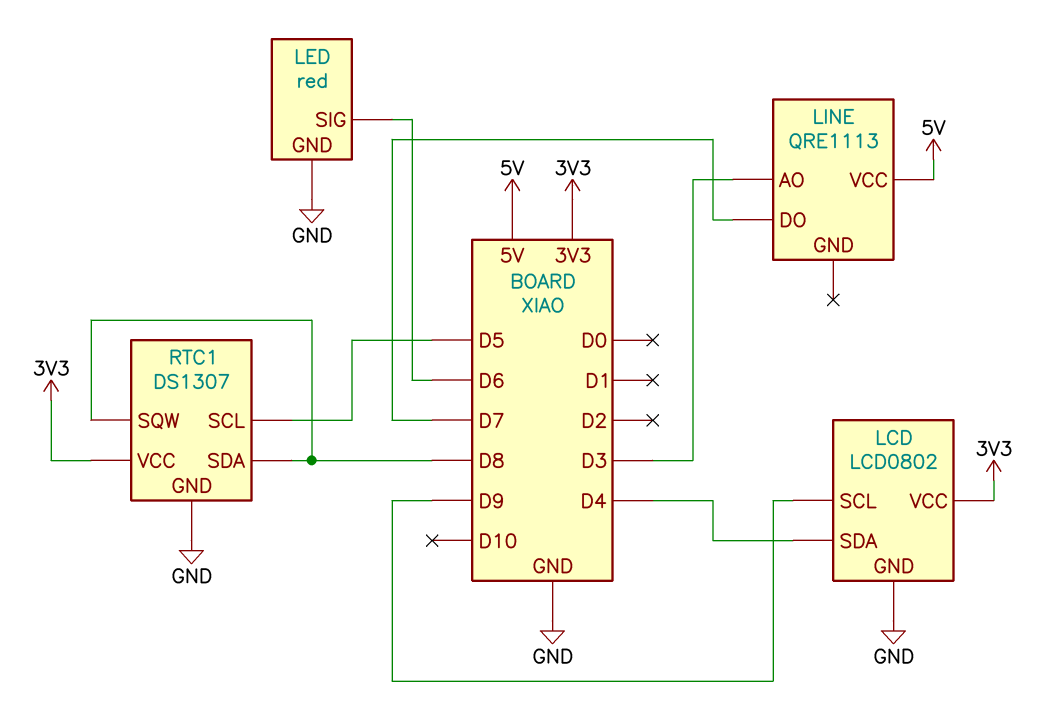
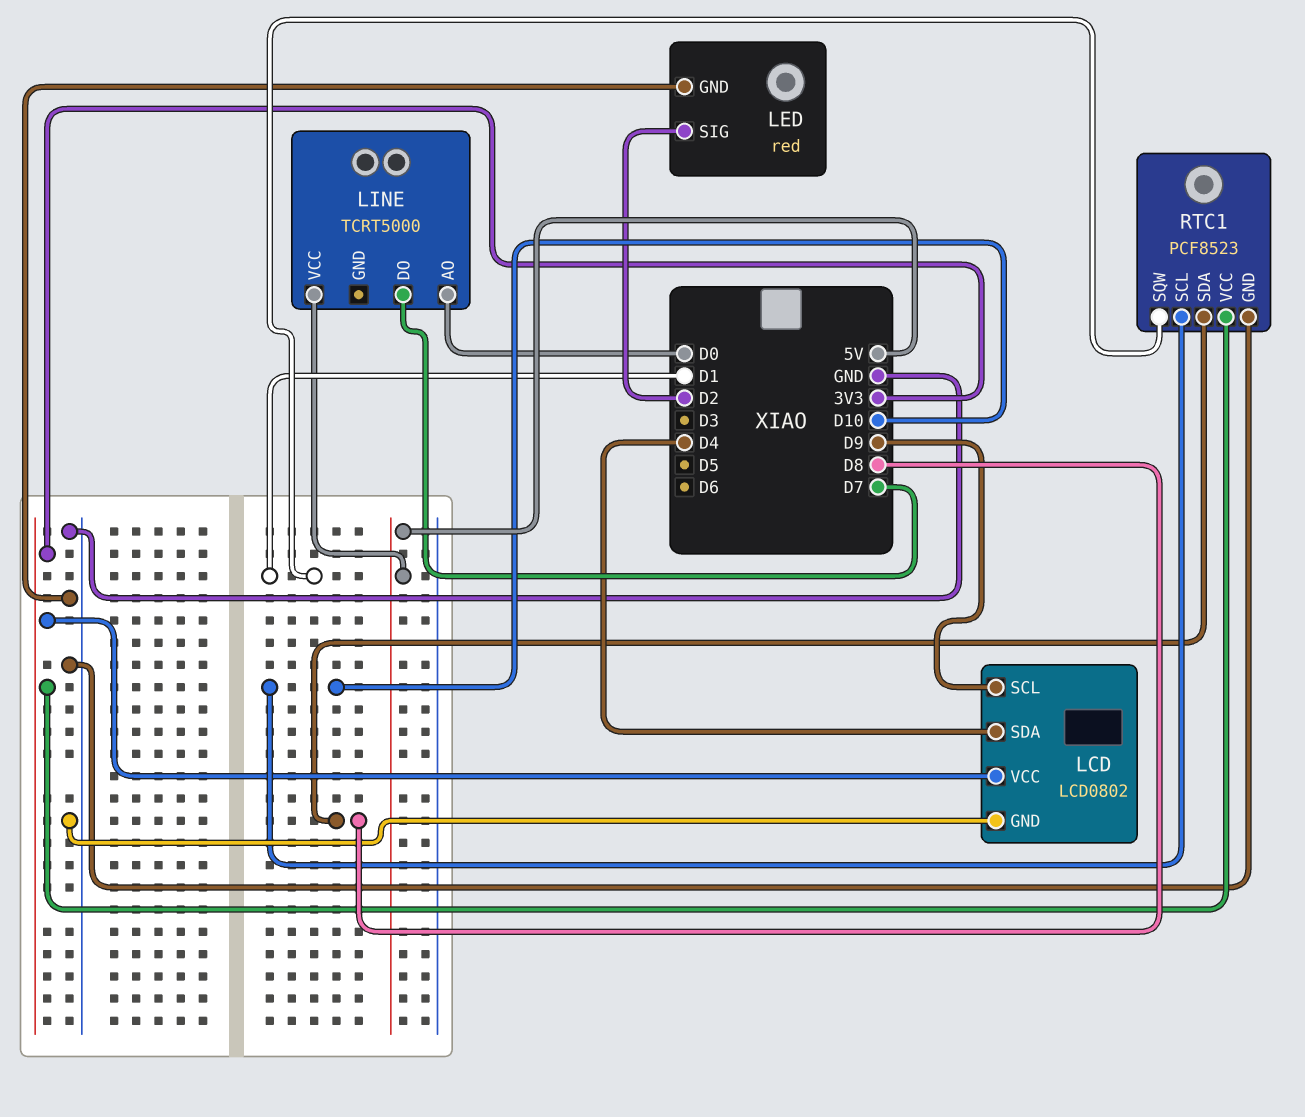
LED pin SIG: D6 -> D2
LINE: QRE1113 -> TCRT5000
LINE pin AO: D3 -> D0
RTC1: DS1307 -> PCF8523
RTC1 pin SCL: D5 -> D10
RTC1 pin SQW: D8 -> D1

